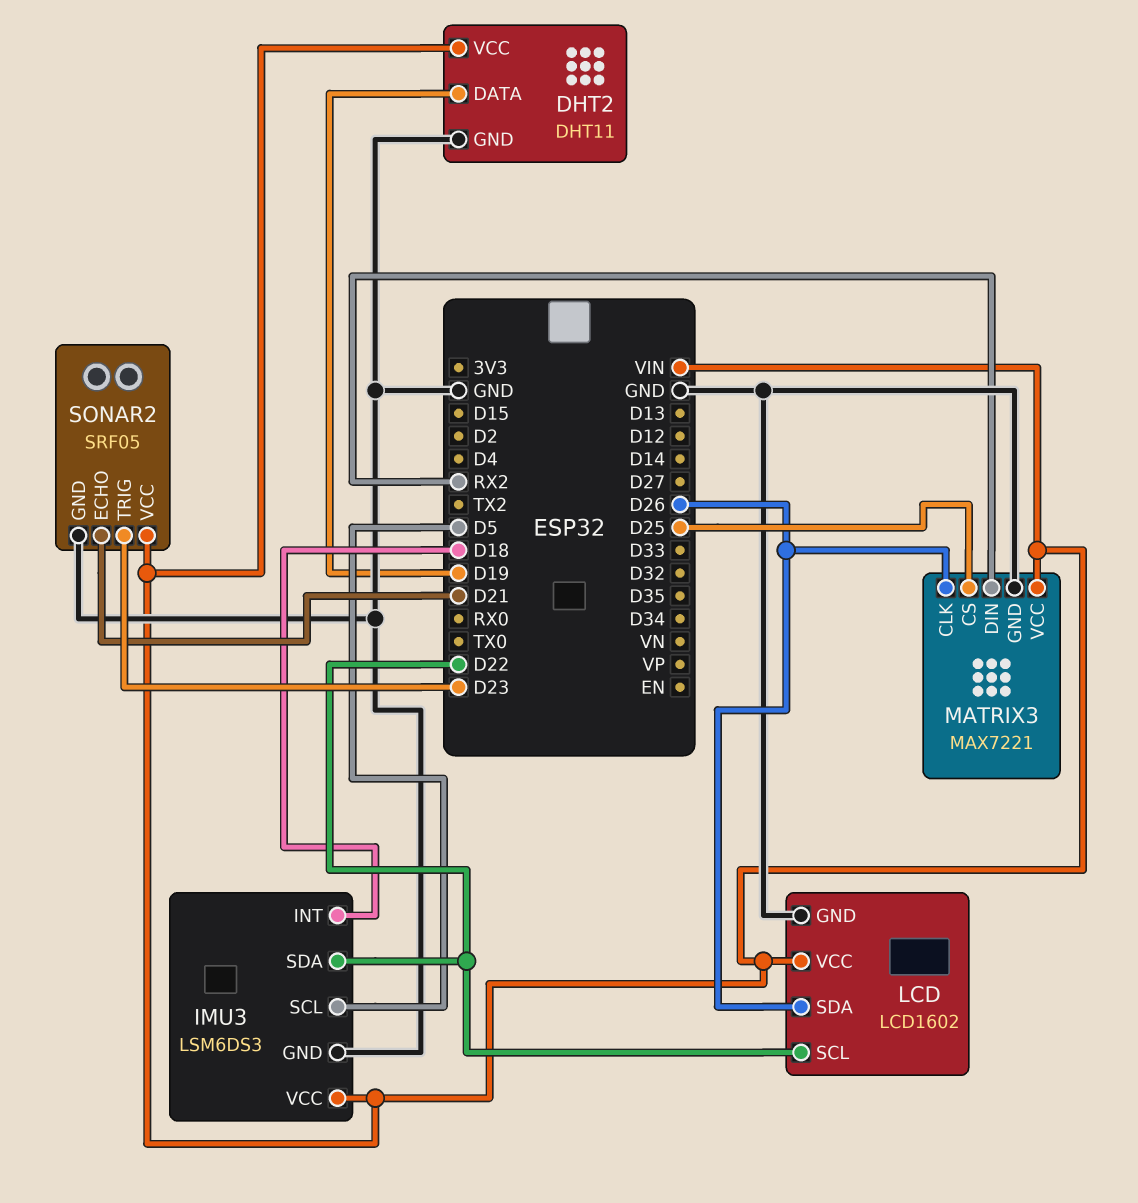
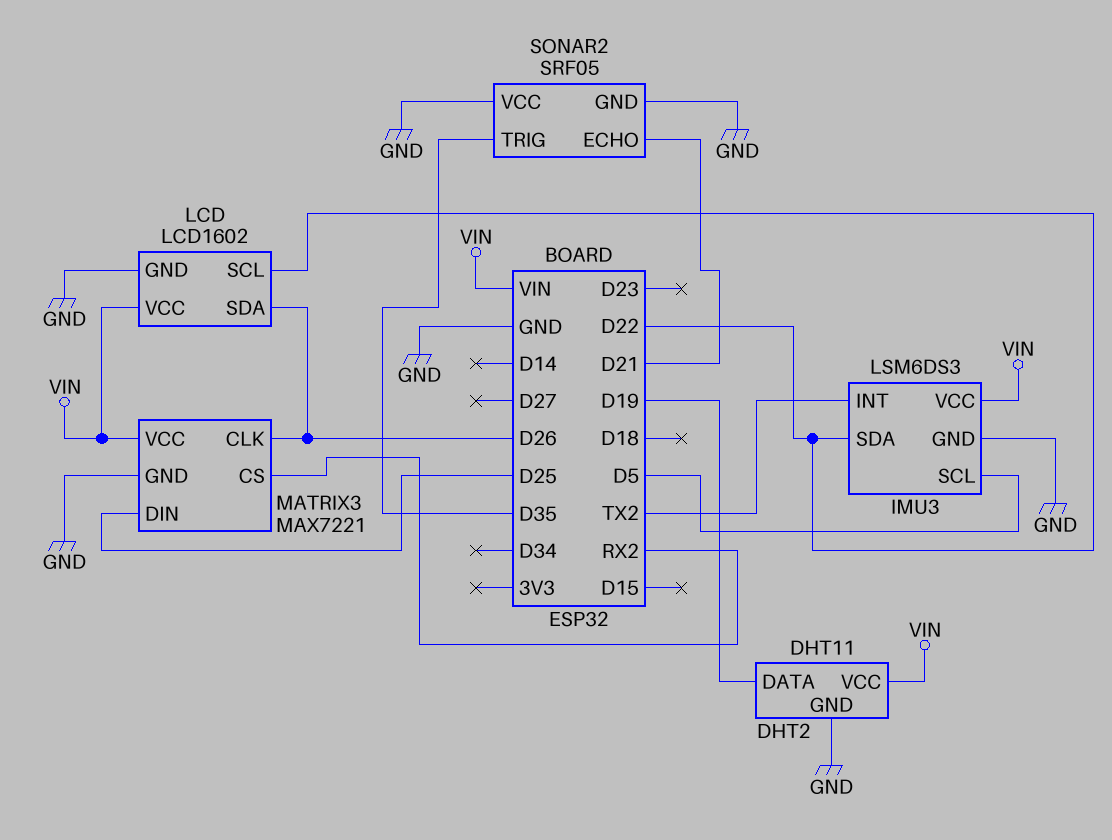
IMU3 pin INT: D18 -> TX2
MATRIX3 pin CS: D25 -> RX2
MATRIX3 pin DIN: RX2 -> D25
SONAR2 pin TRIG: D23 -> D35
SONAR2 pin VCC: VIN -> GND

